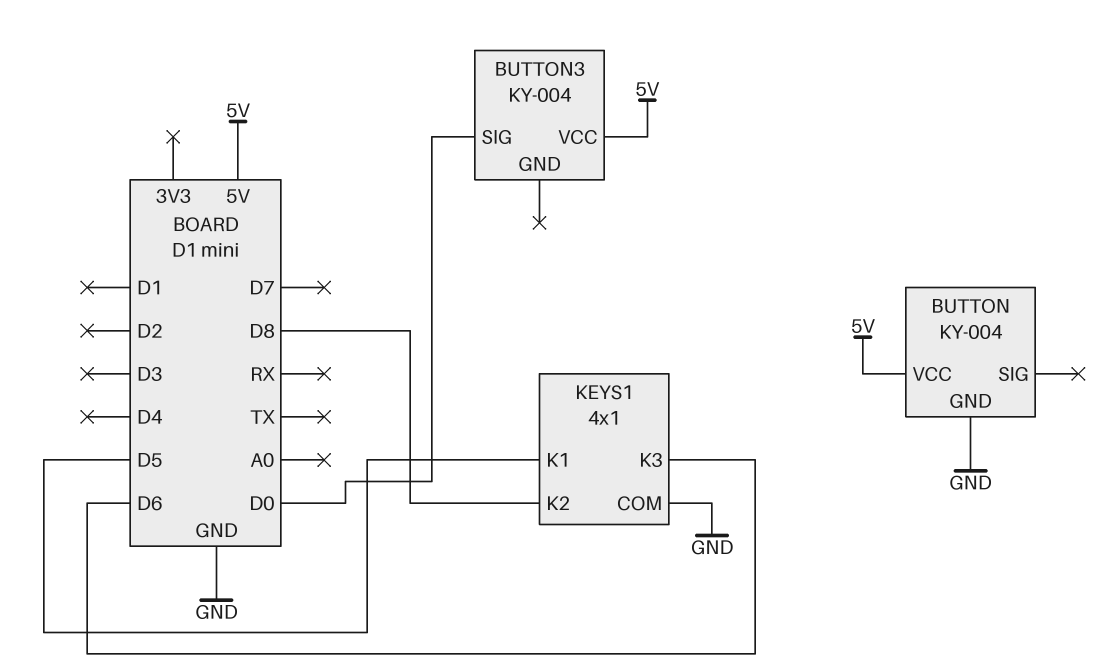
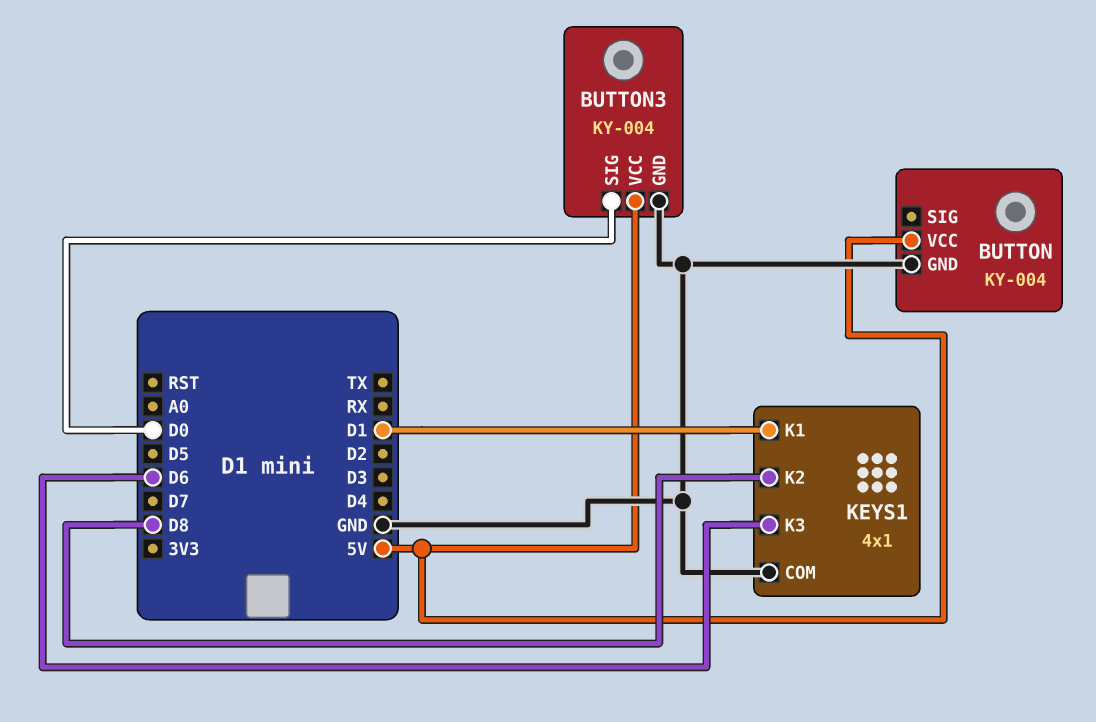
BUTTON3 pin GND: none -> GND
KEYS1 pin K1: D5 -> D1

